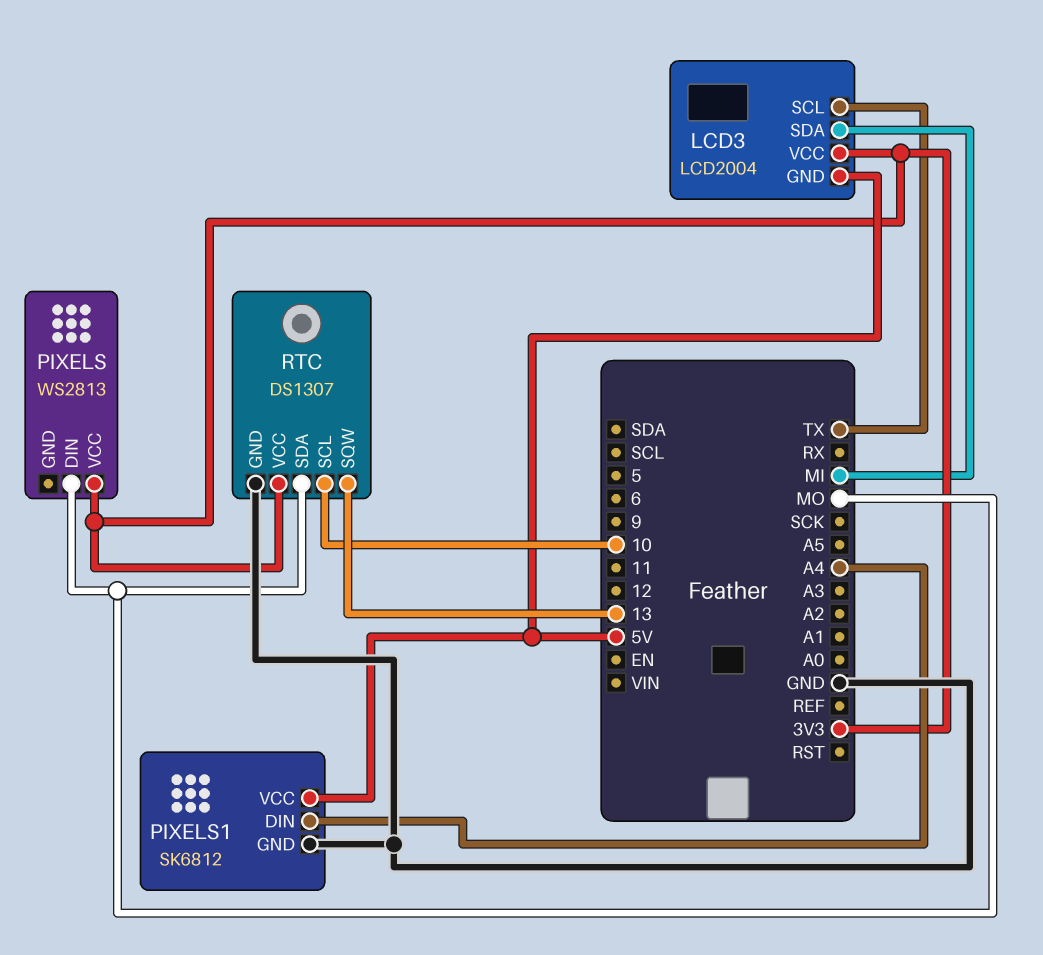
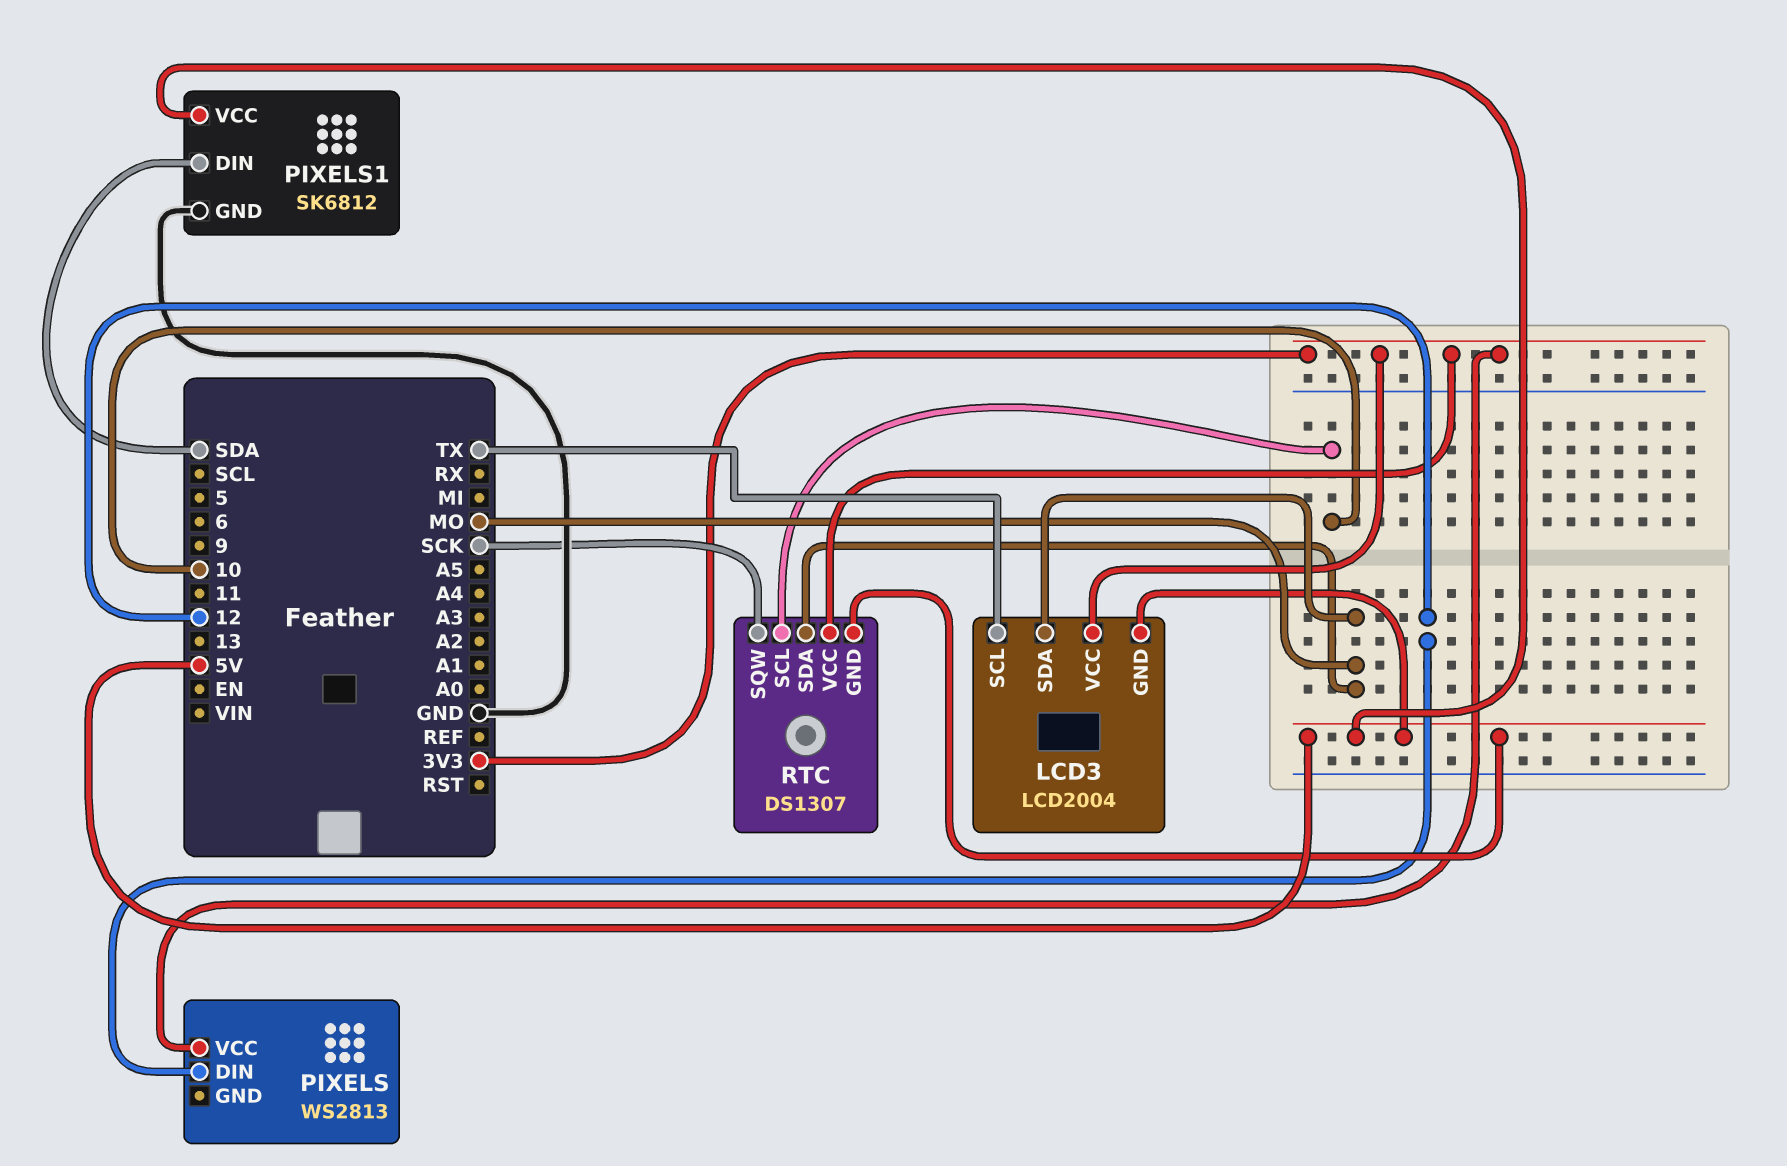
LCD3 pin SDA: MI -> MO
PIXELS pin DIN: MO -> 12
PIXELS1 pin DIN: A4 -> SDA
RTC pin GND: GND -> 5V
RTC pin SQW: 13 -> SCK

